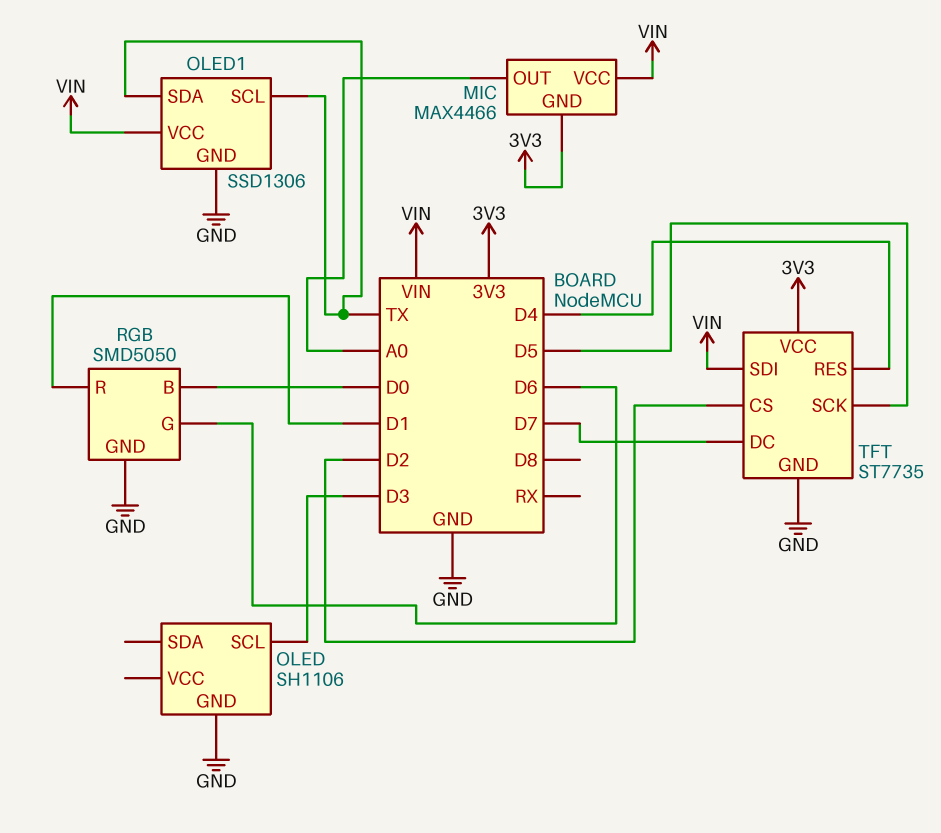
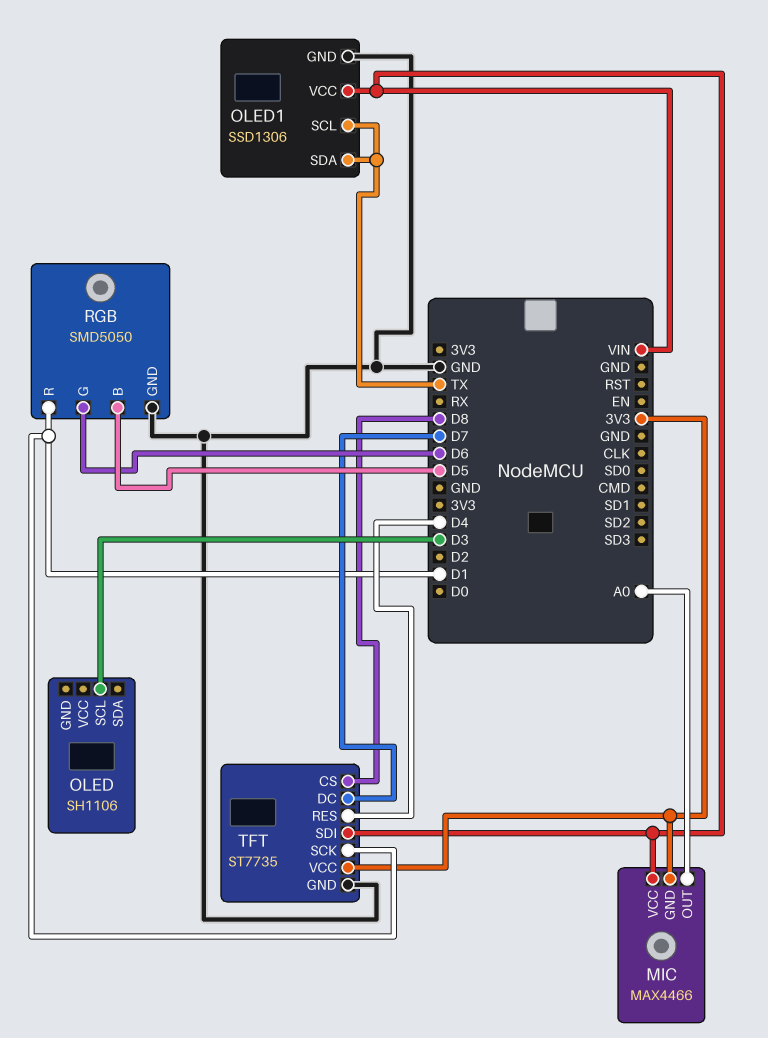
OLED pin GND: GND -> none
RGB pin B: D0 -> D5
TFT pin CS: D2 -> D8
TFT pin SCK: D5 -> D1

